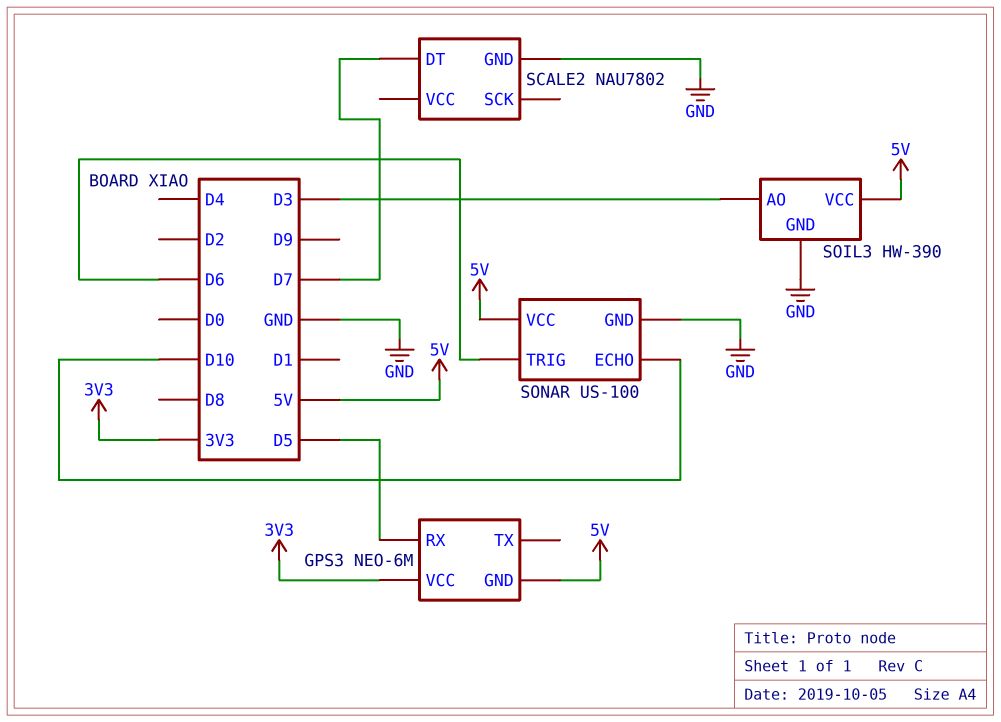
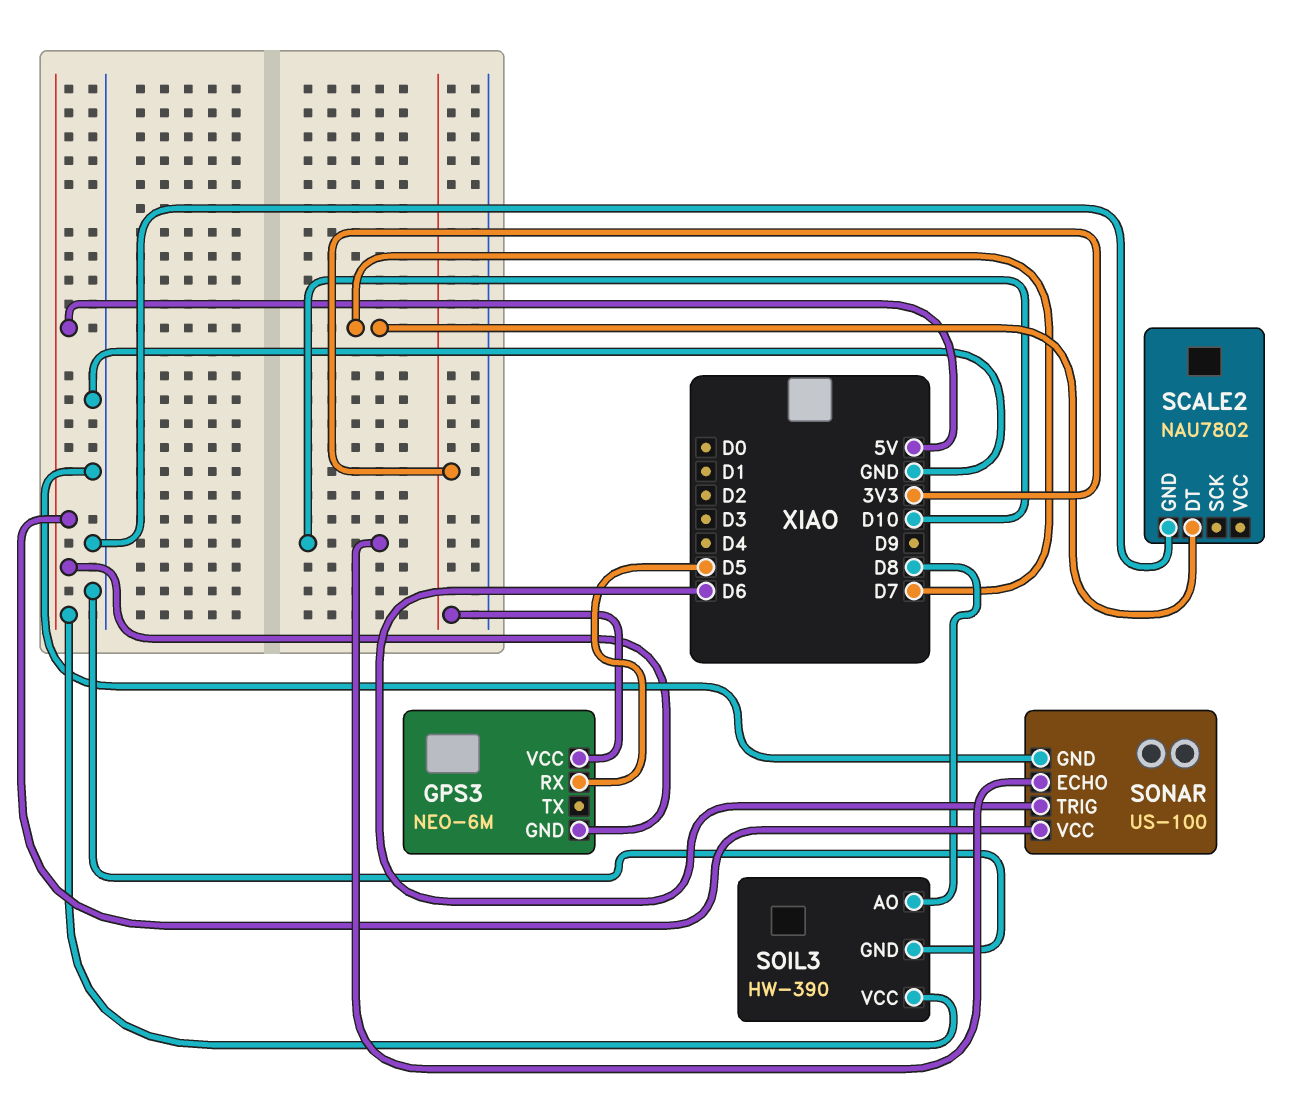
SOIL3 pin AO: D3 -> D8

